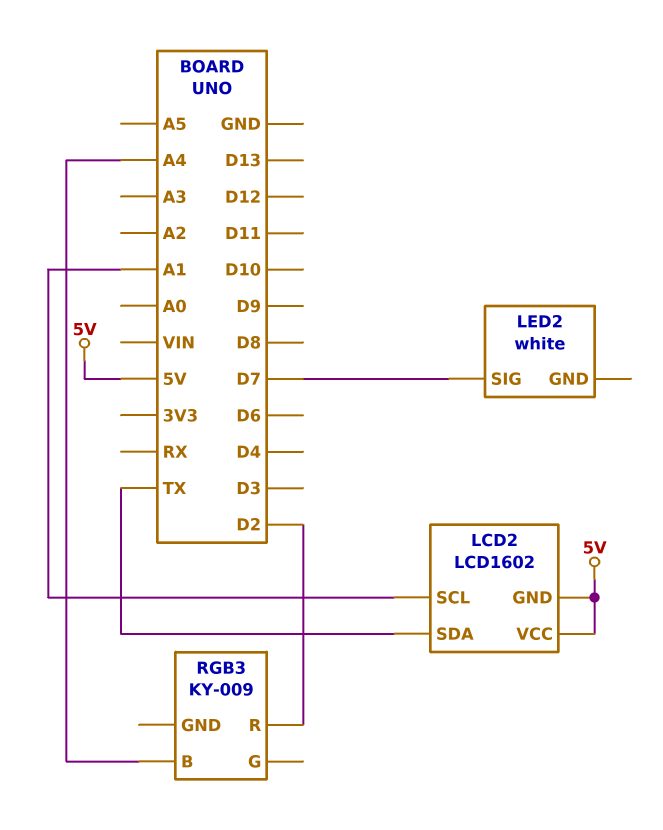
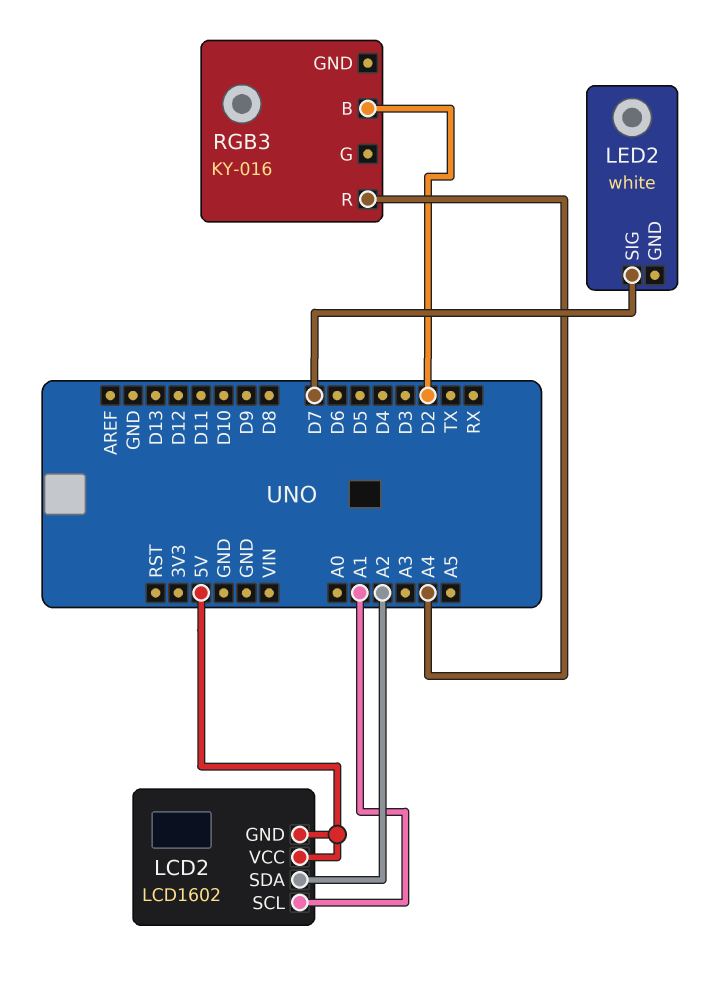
LCD2 pin SDA: TX -> A2
RGB3: KY-009 -> KY-016
RGB3 pin B: A4 -> D2
RGB3 pin R: D2 -> A4

